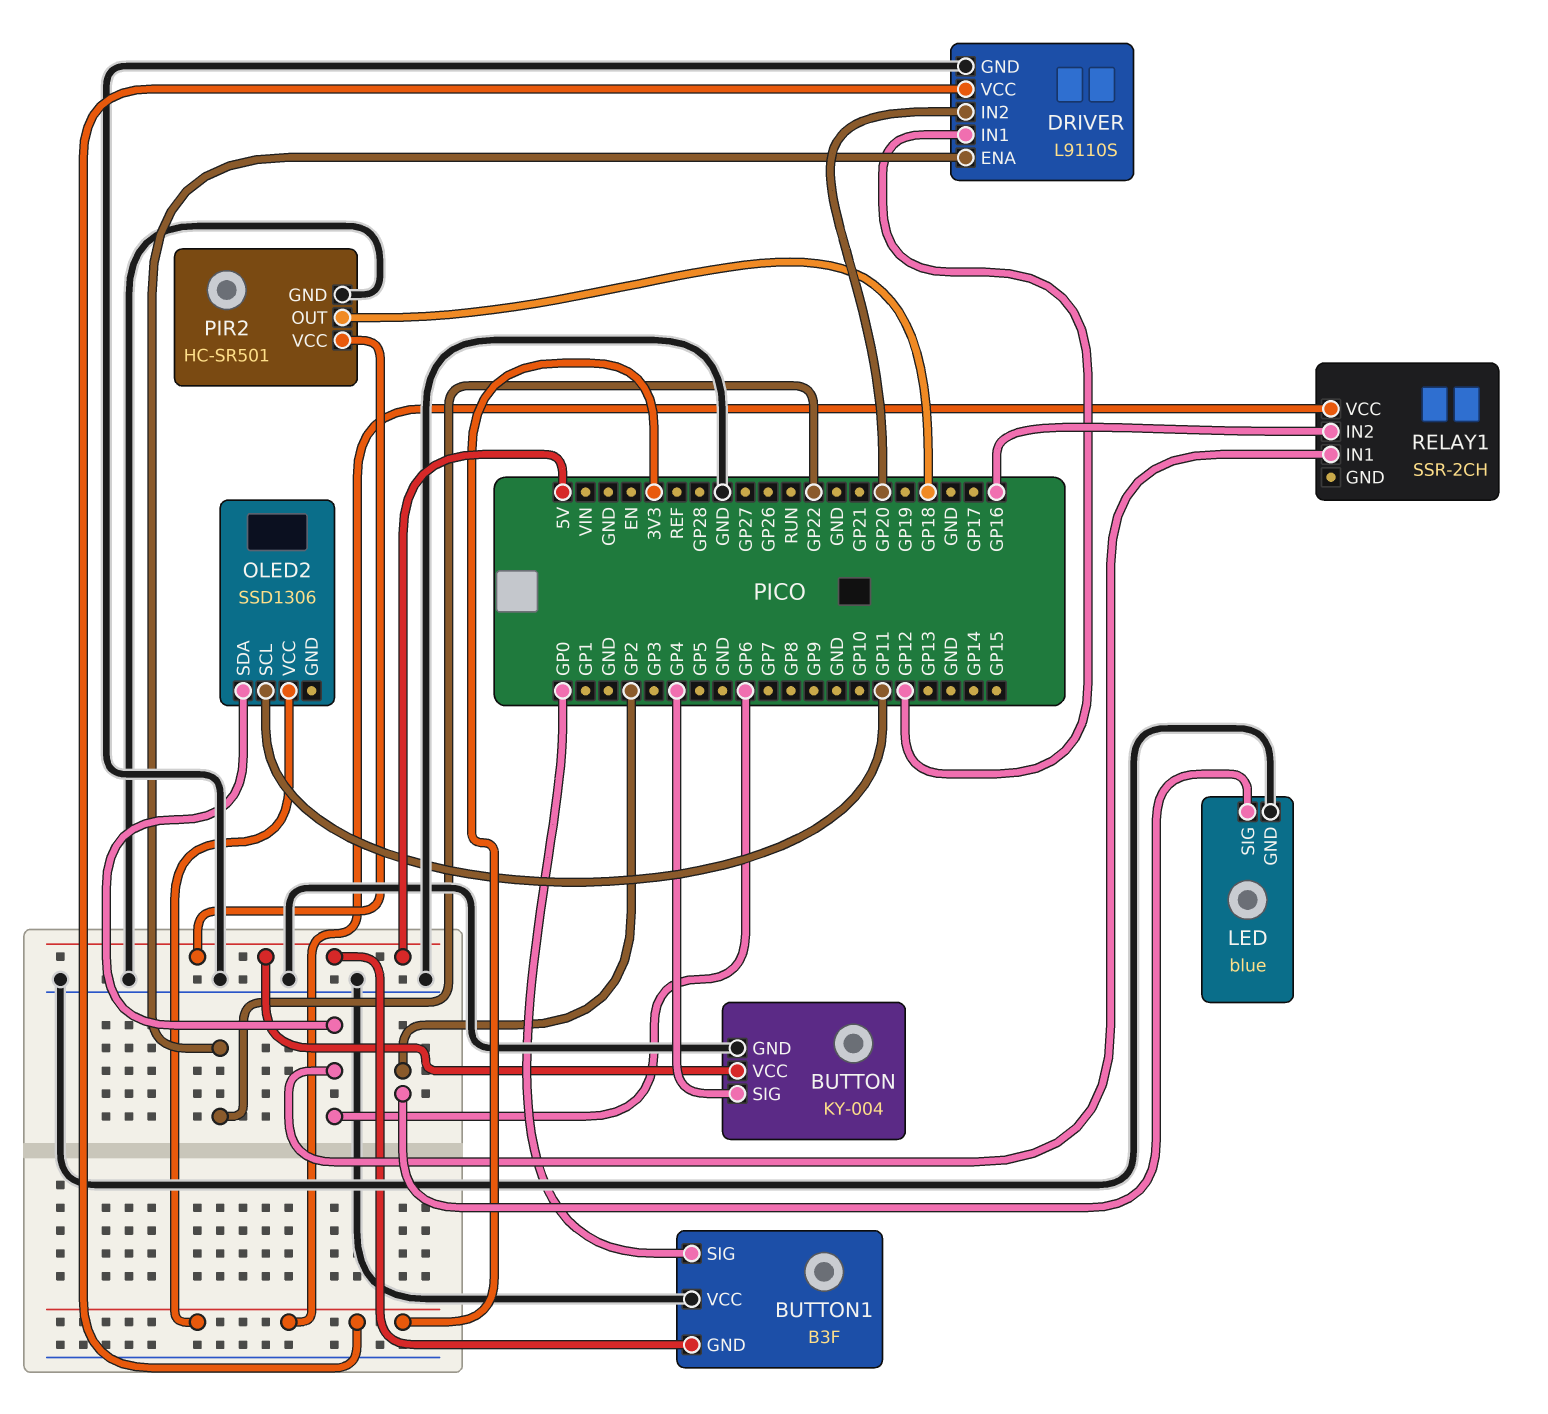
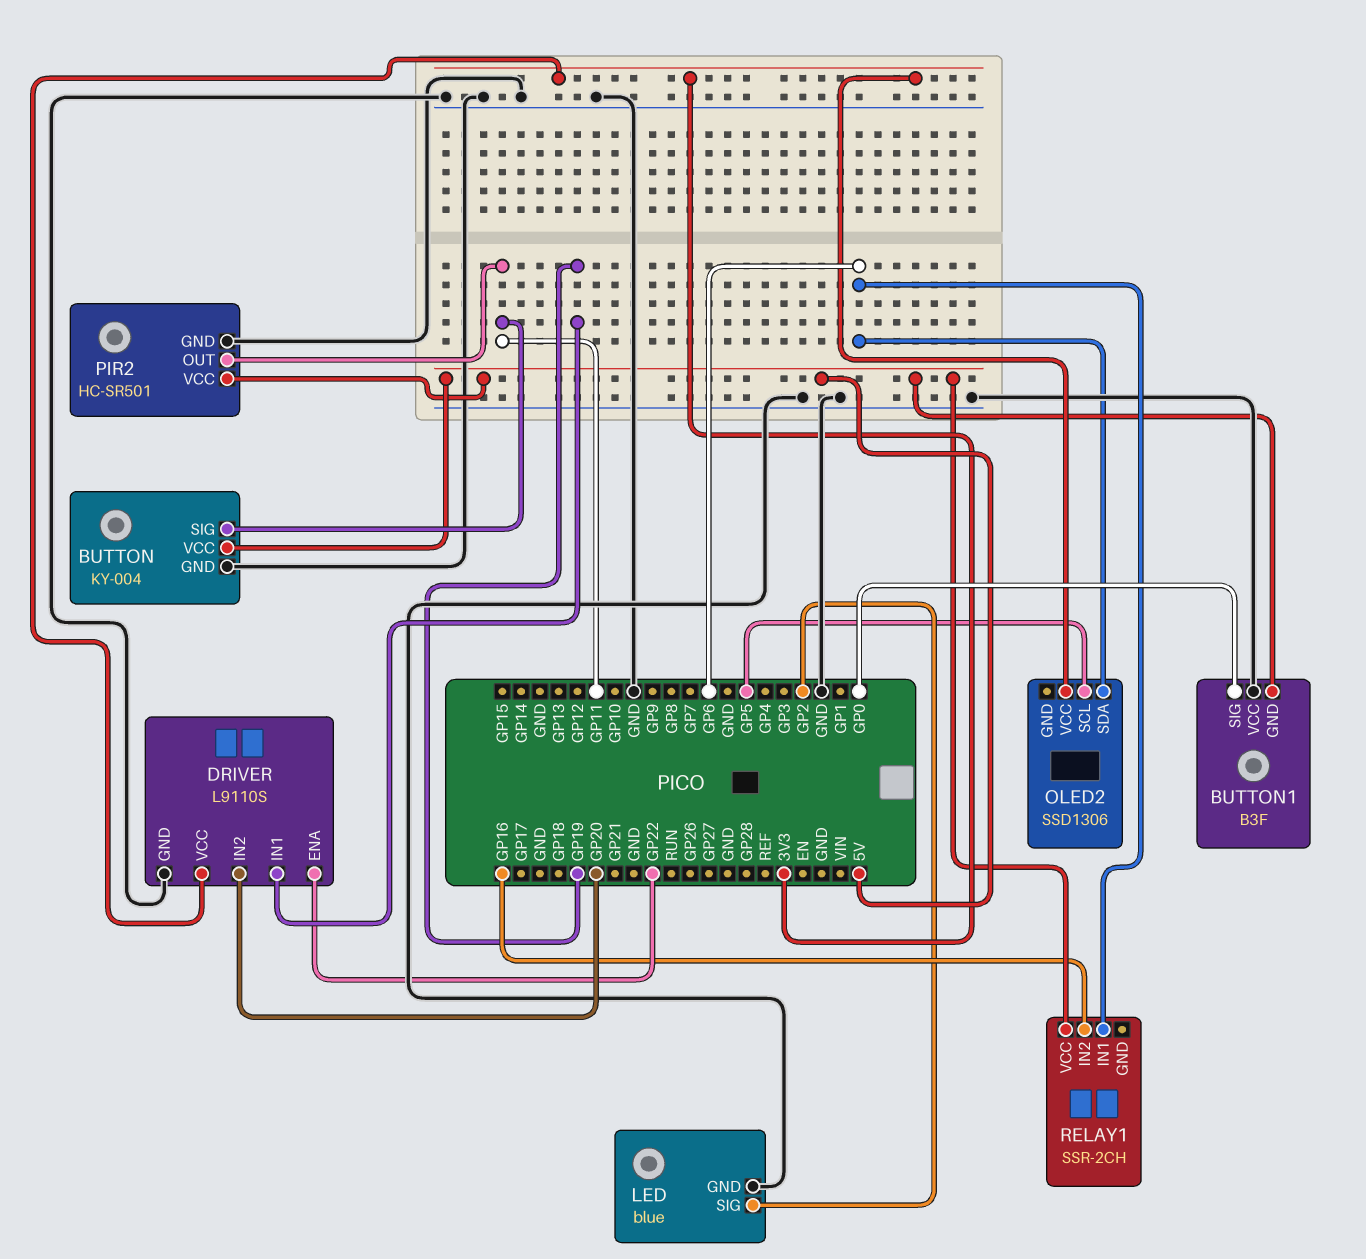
BUTTON pin SIG: GP4 -> GP11
DRIVER pin IN1: GP12 -> GP19
OLED2 pin SCL: GP11 -> GP5
PIR2 pin OUT: GP18 -> GP11
RELAY1 pin VCC: 3V3 -> 5V

